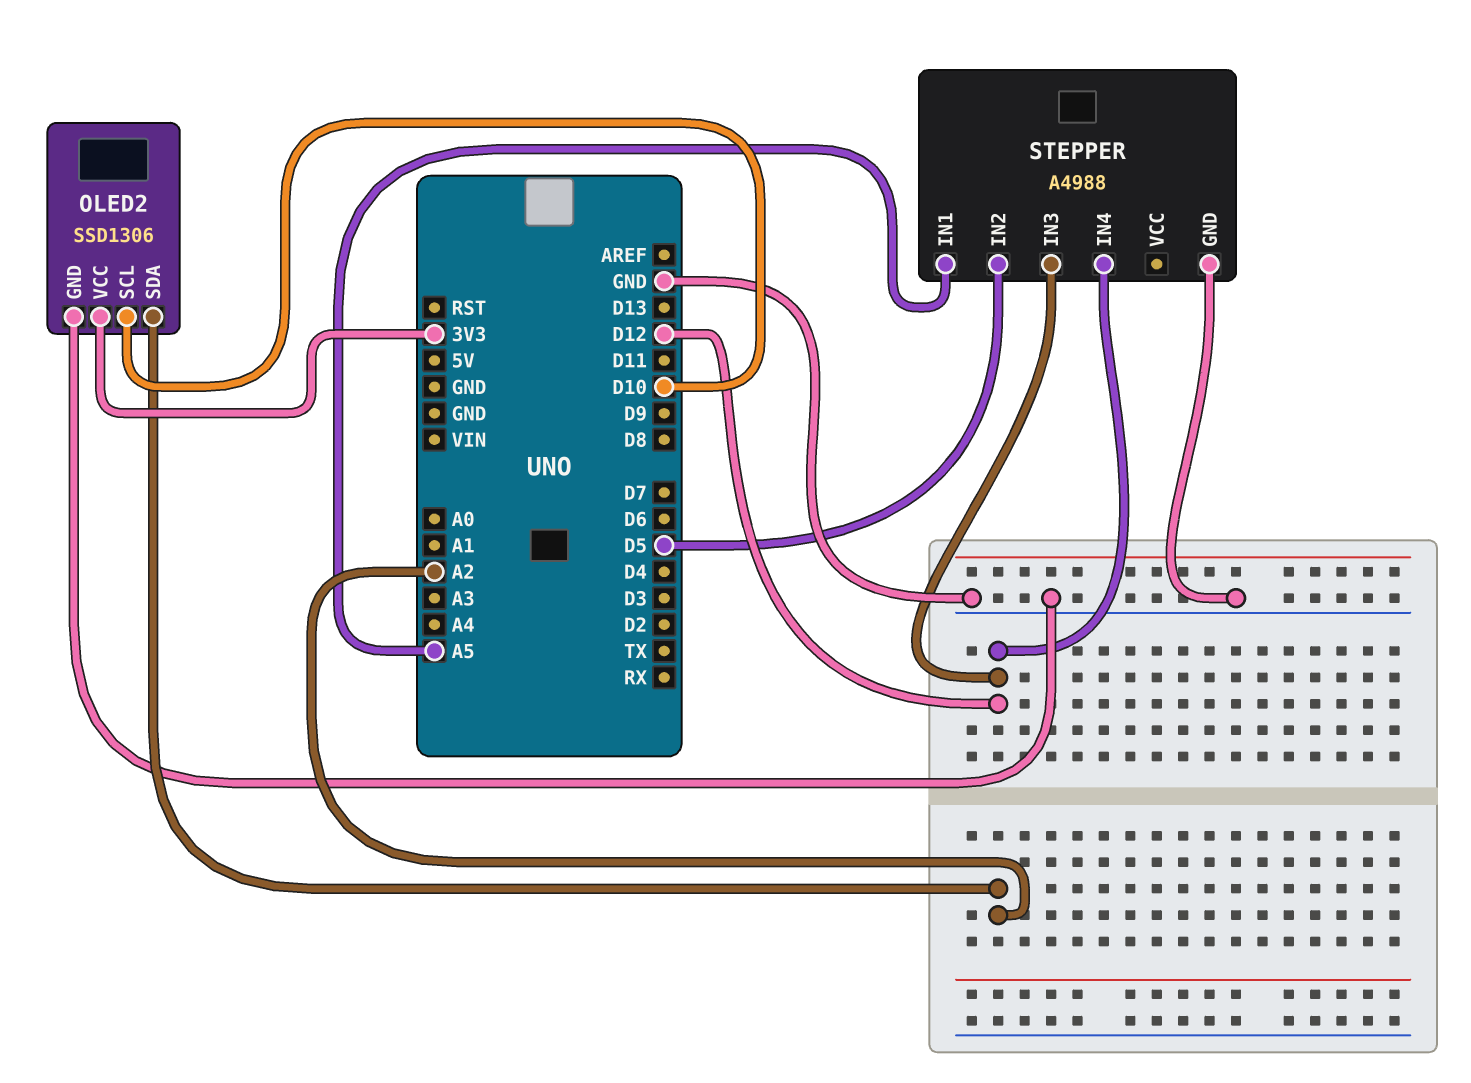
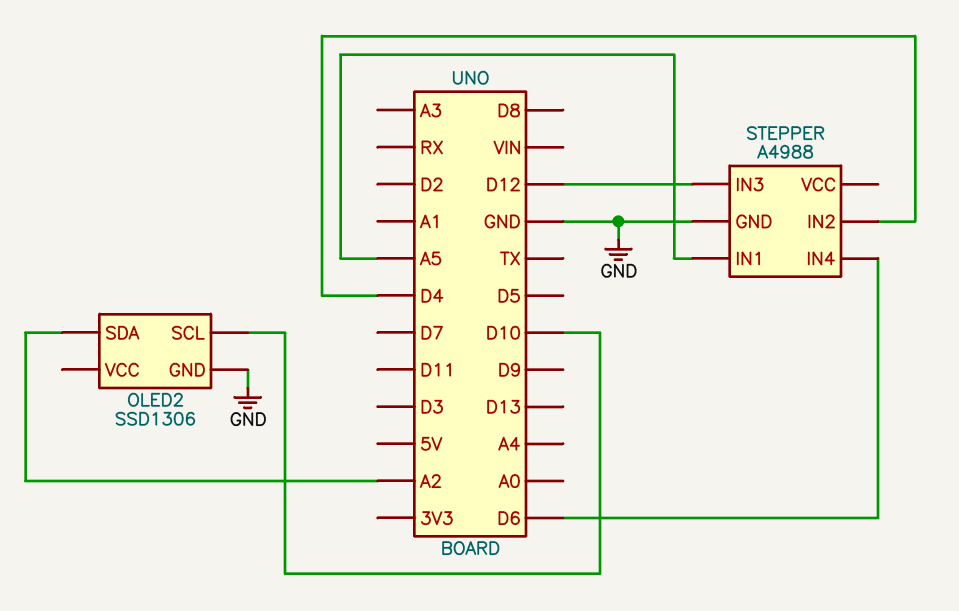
OLED2 pin VCC: 3V3 -> none
STEPPER pin IN2: D5 -> D4
STEPPER pin IN4: D12 -> D6

